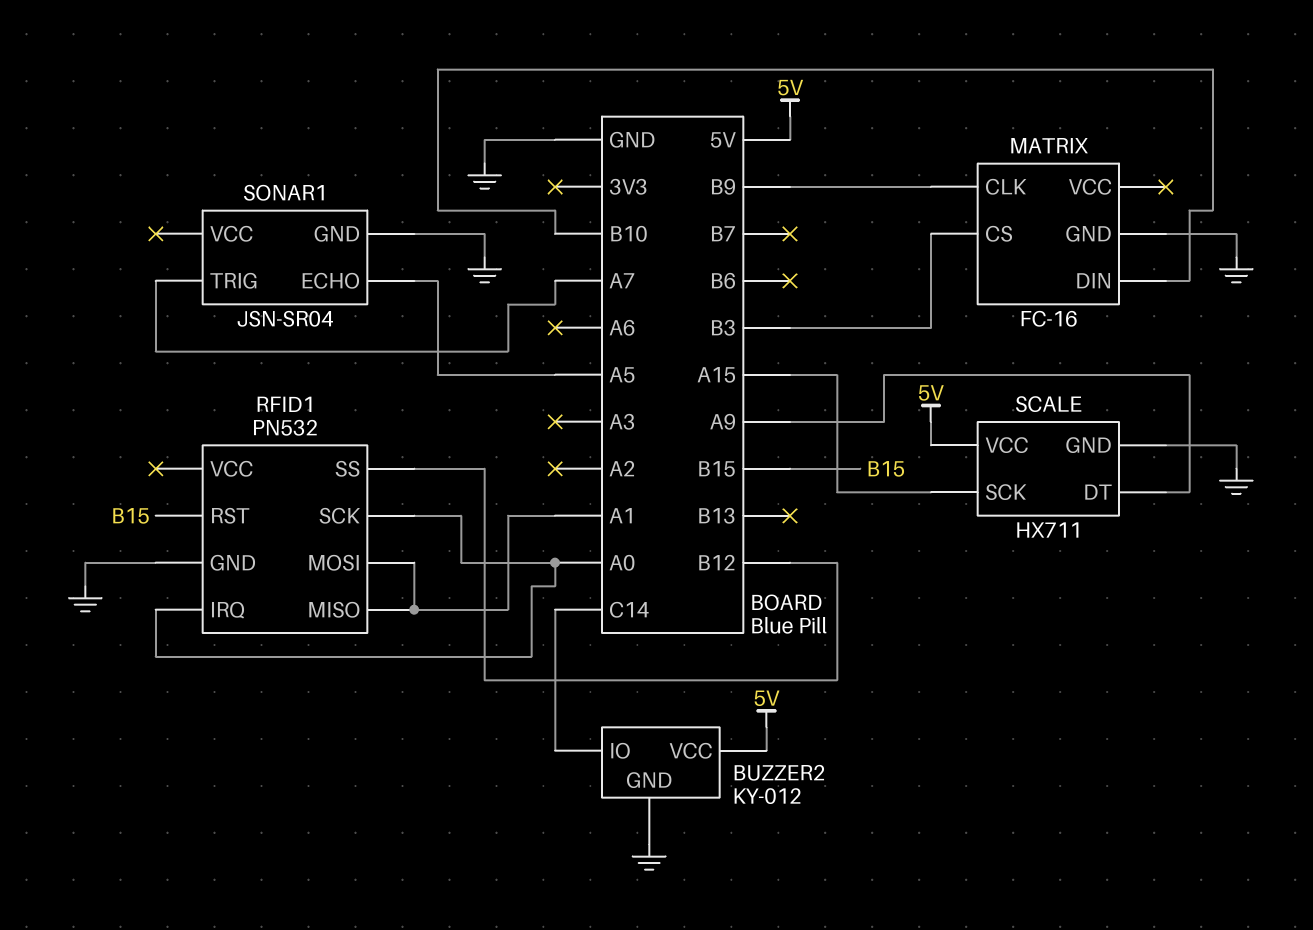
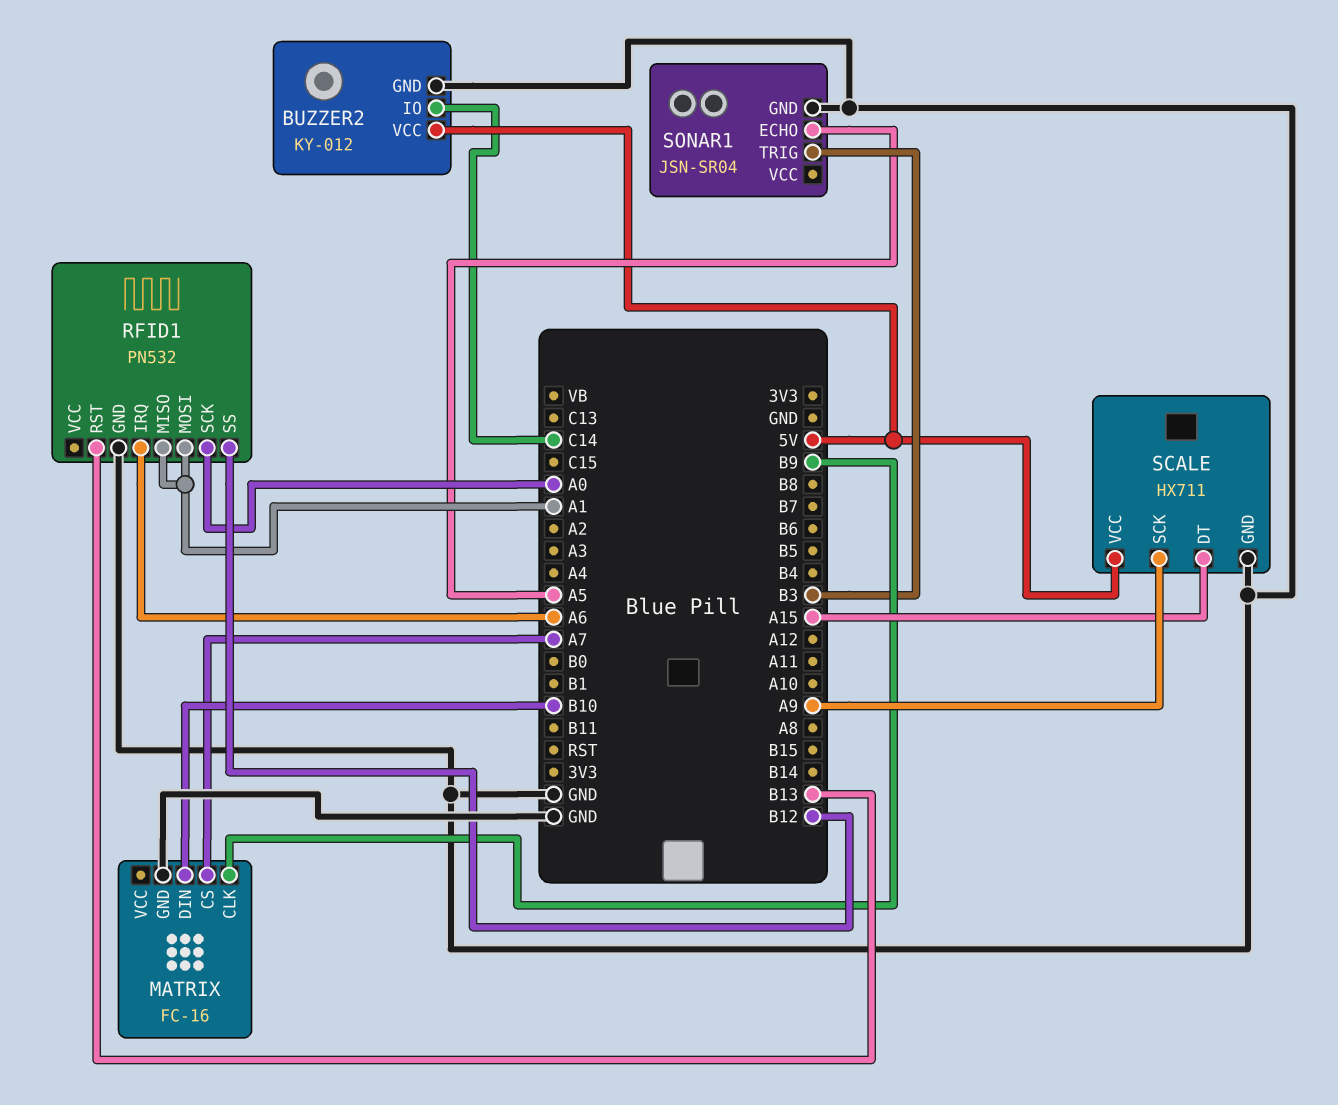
MATRIX pin CS: B3 -> A7
RFID1 pin IRQ: A0 -> A6
RFID1 pin RST: B15 -> B13
SCALE pin DT: A9 -> A15
SCALE pin SCK: A15 -> A9
SONAR1 pin TRIG: A7 -> B3

